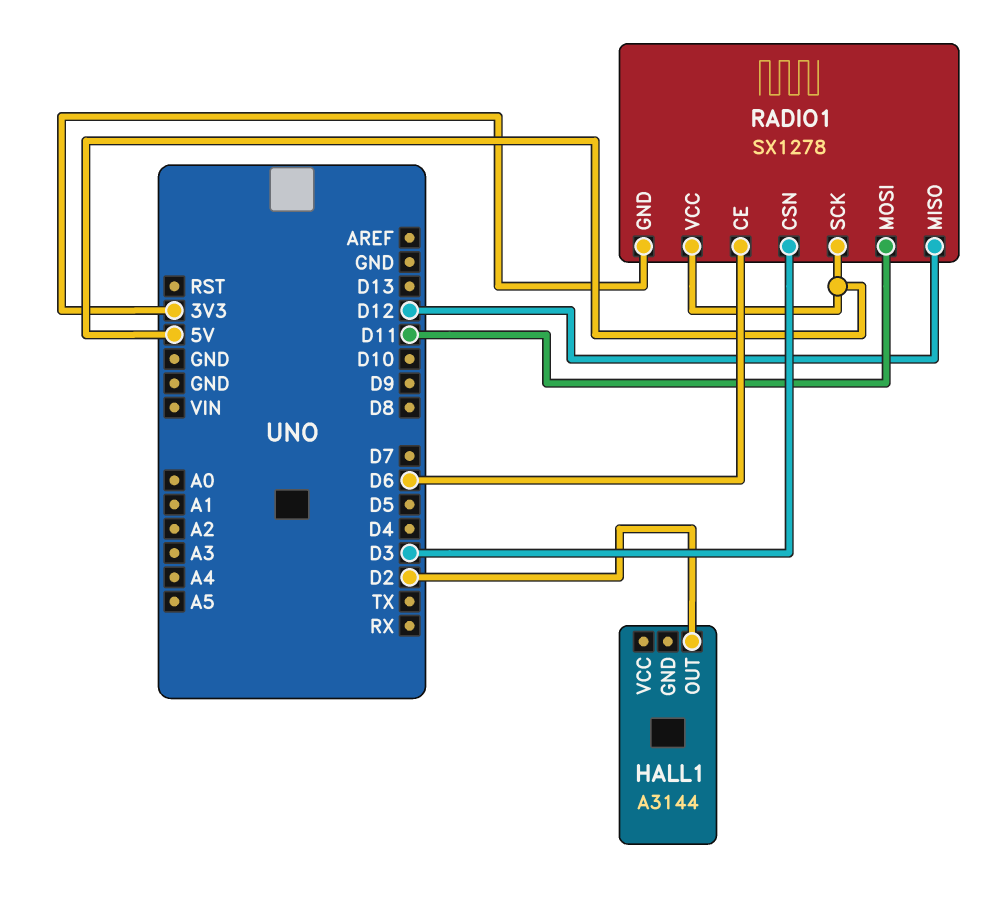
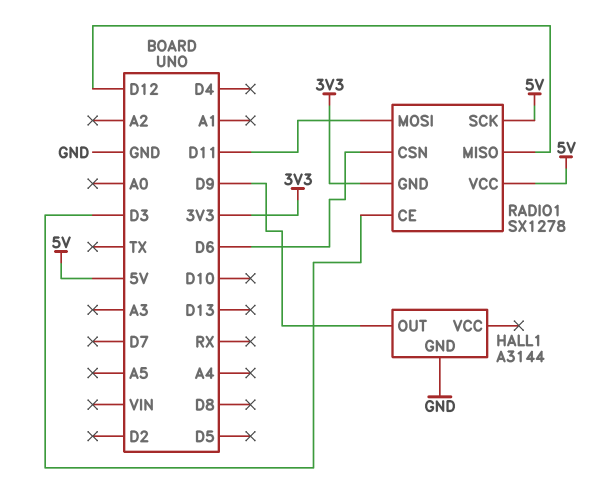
HALL1 pin GND: none -> GND
HALL1 pin OUT: D2 -> D9
RADIO1 pin CE: D6 -> D3
RADIO1 pin CSN: D3 -> D6

